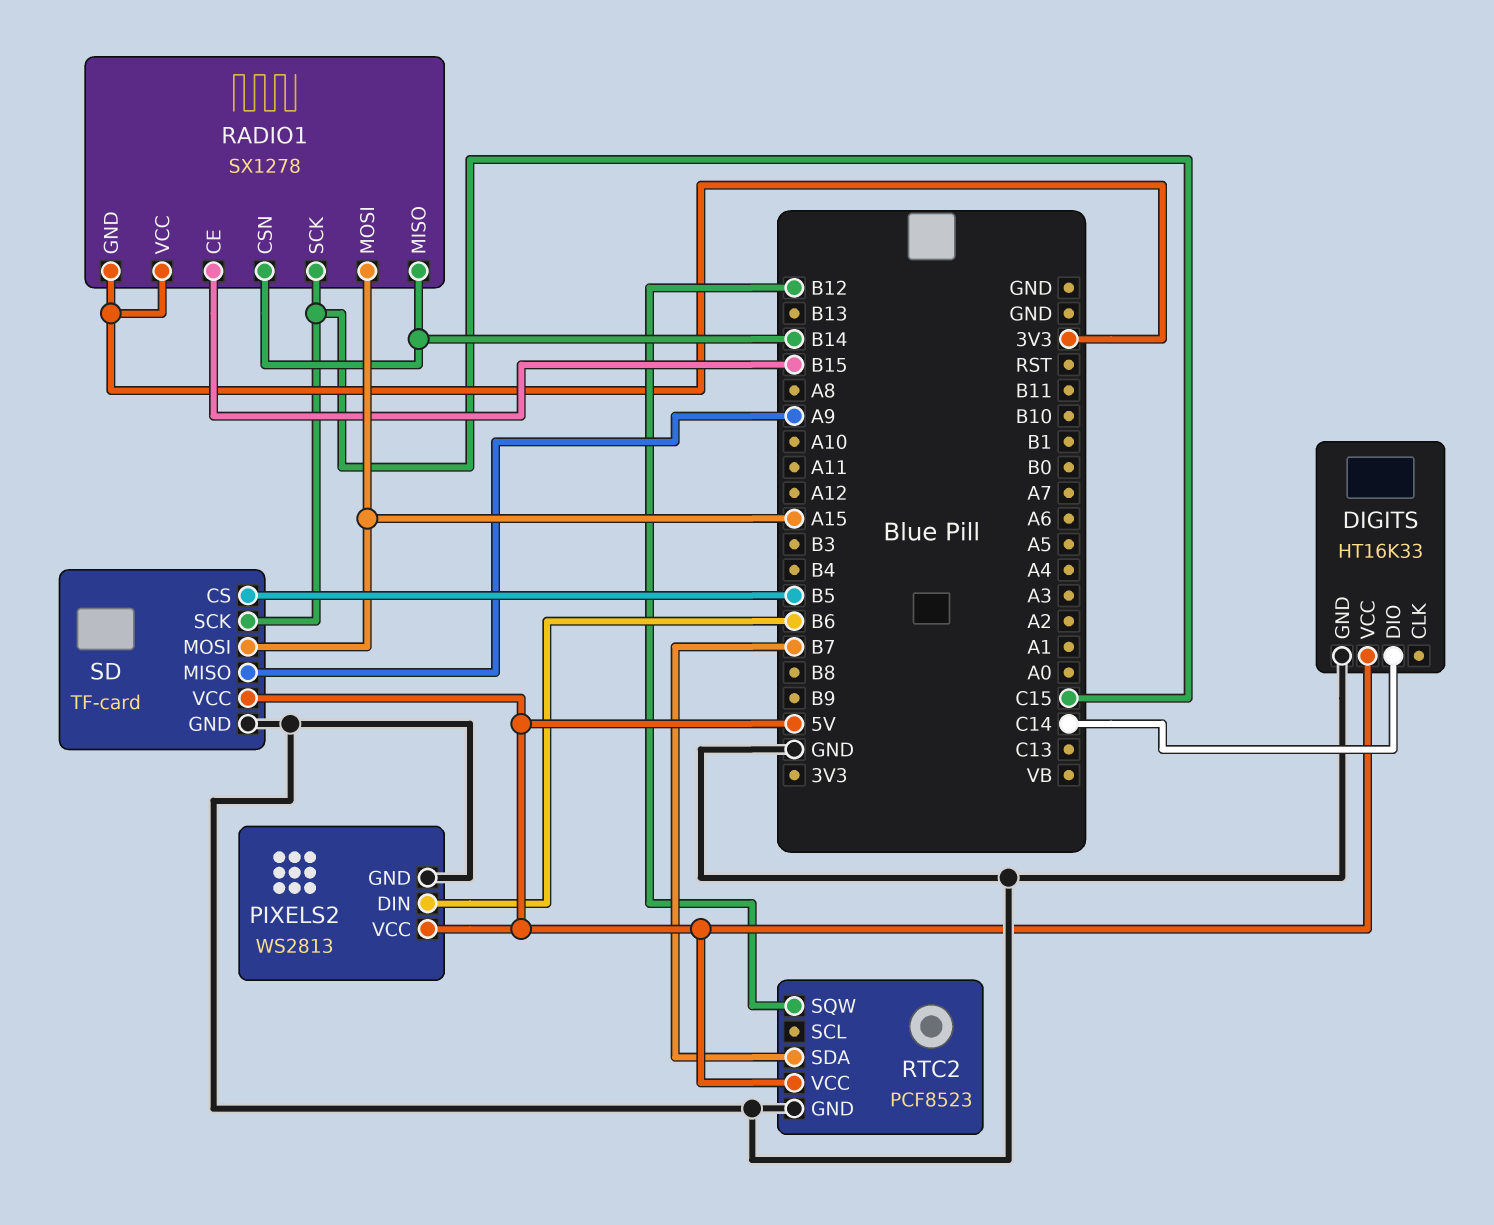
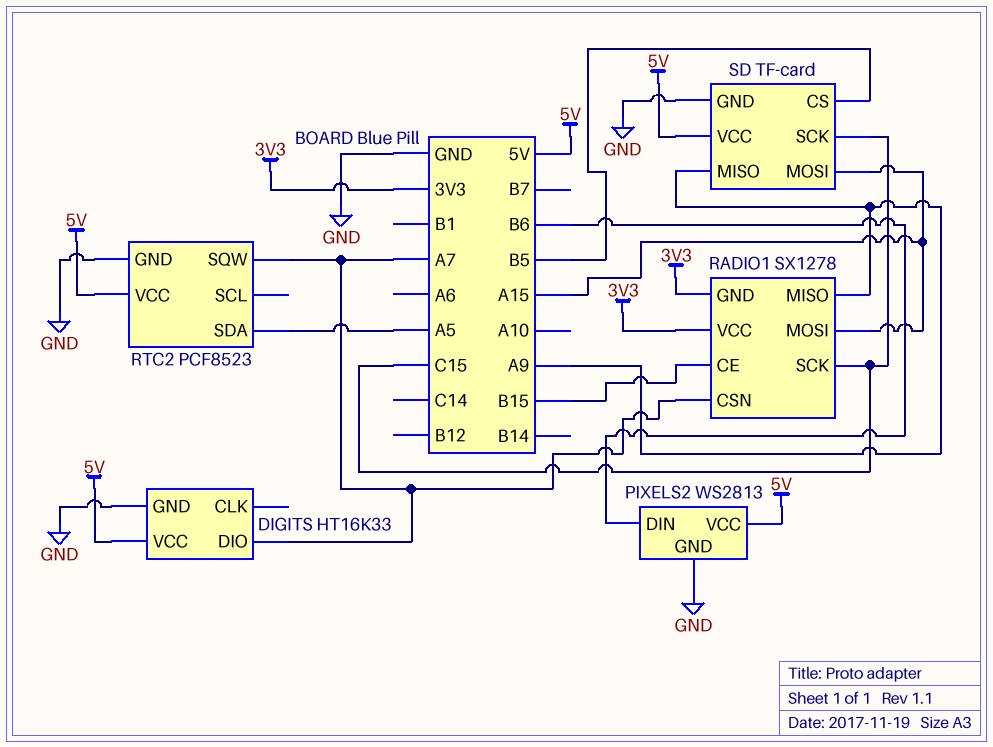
DIGITS pin DIO: C14 -> A7
RADIO1 pin CSN: B14 -> A7
RADIO1 pin MISO: B14 -> A9
RTC2 pin SDA: B7 -> A5
RTC2 pin SQW: B12 -> A7

